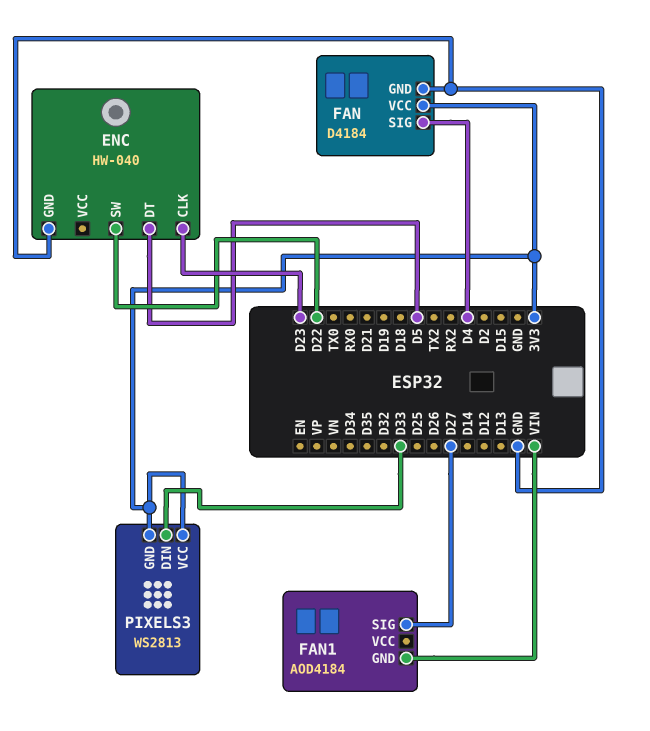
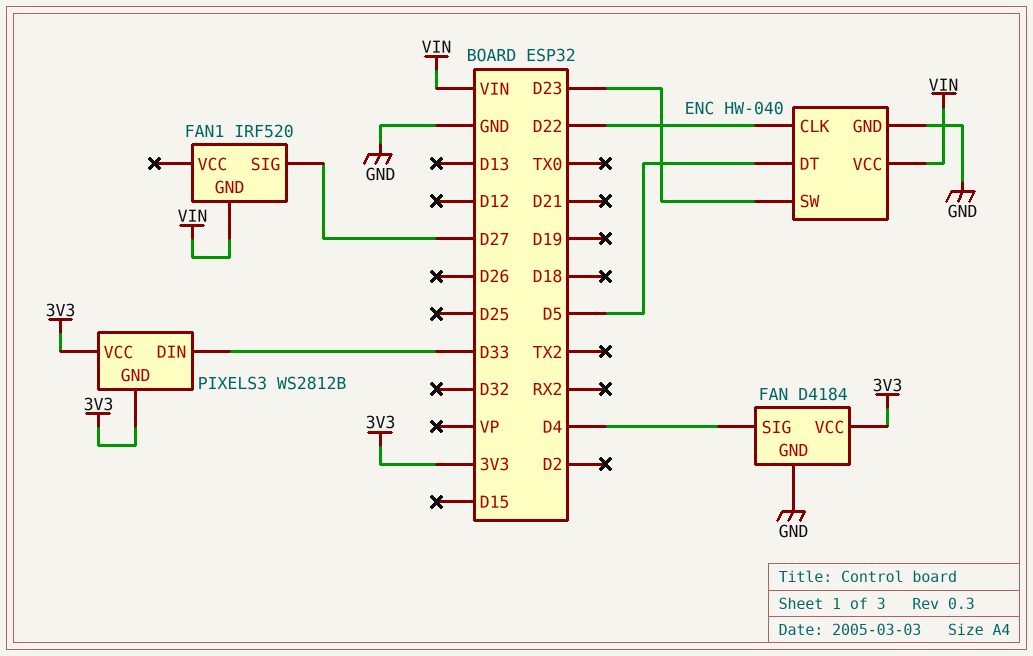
ENC pin CLK: D23 -> D22
ENC pin SW: D22 -> D23
ENC pin VCC: none -> VIN
FAN1: AOD4184 -> IRF520
PIXELS3: WS2813 -> WS2812B

